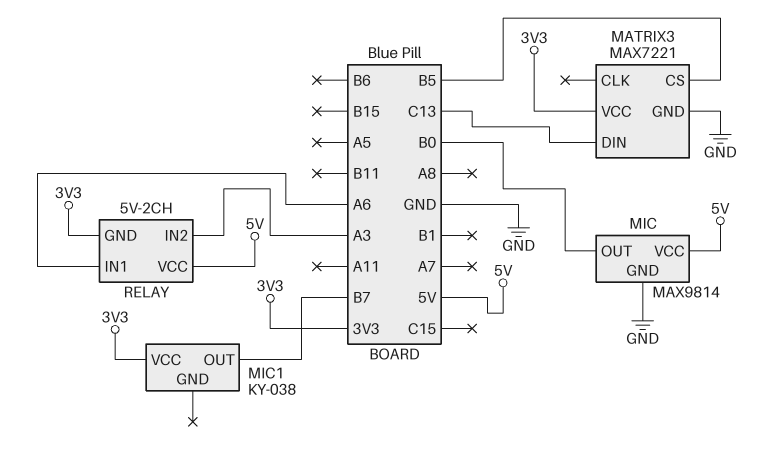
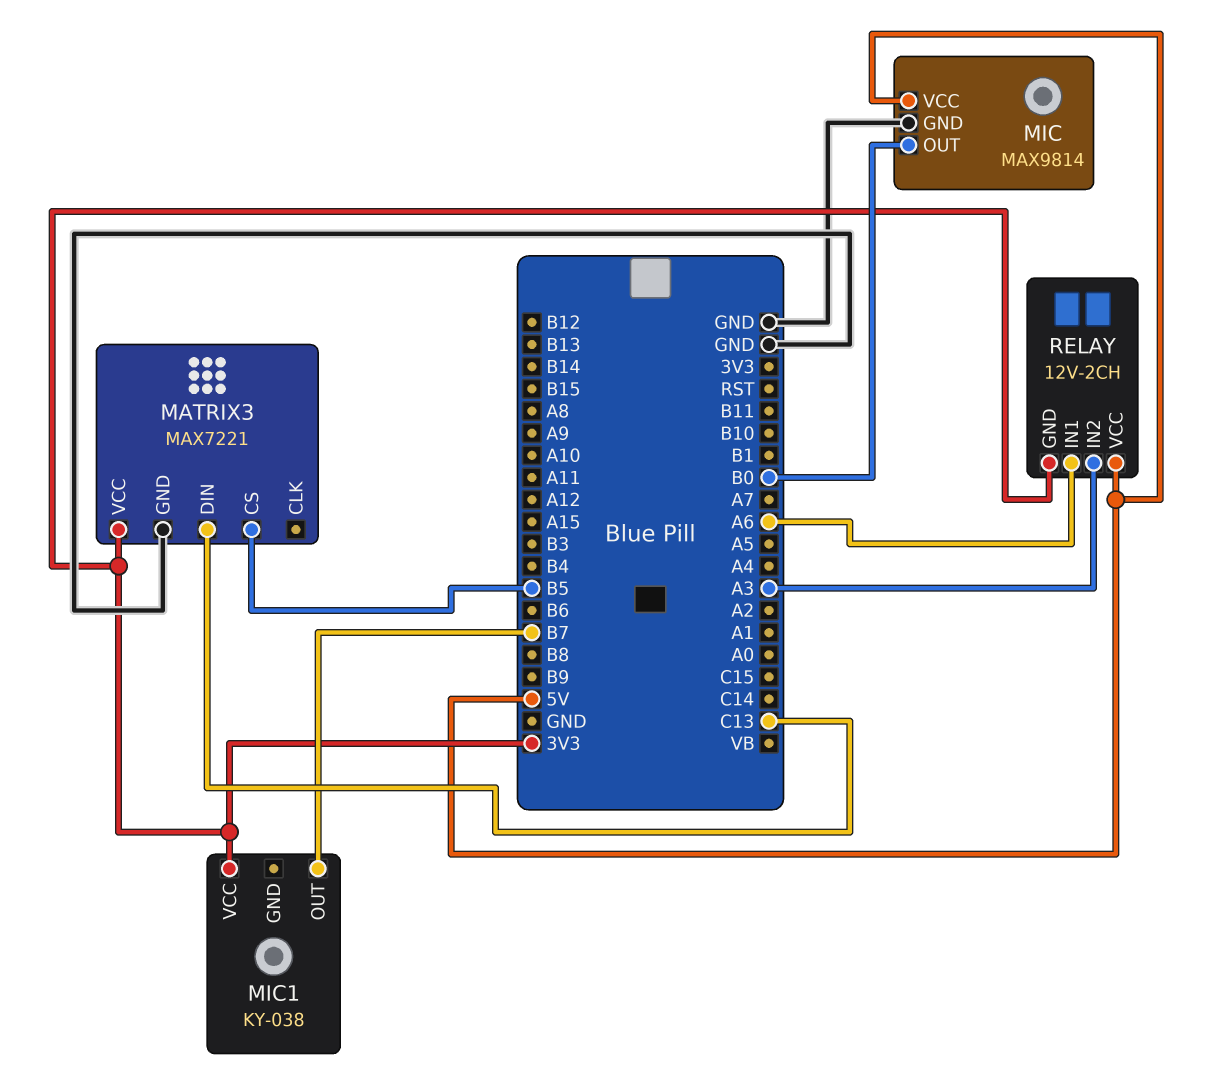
RELAY: 5V-2CH -> 12V-2CH

